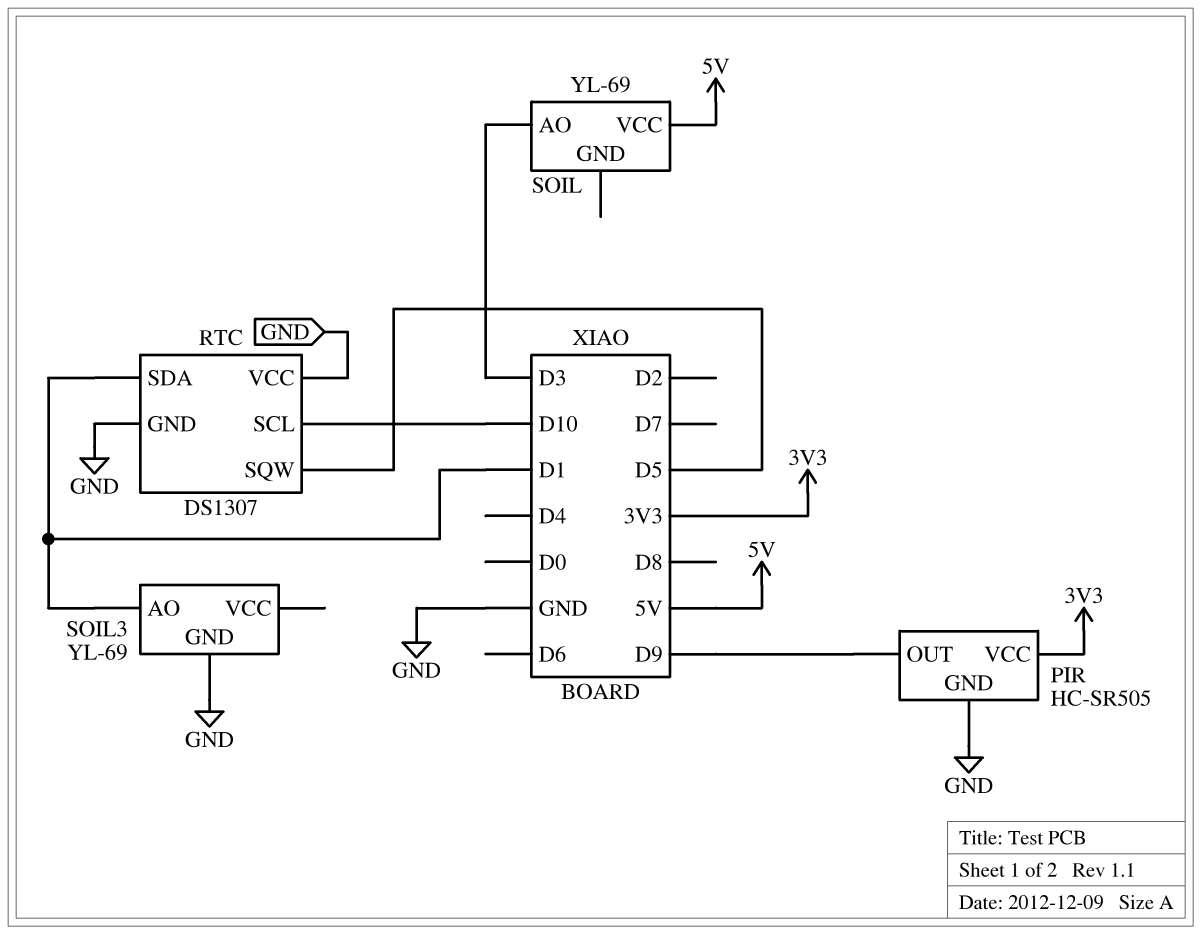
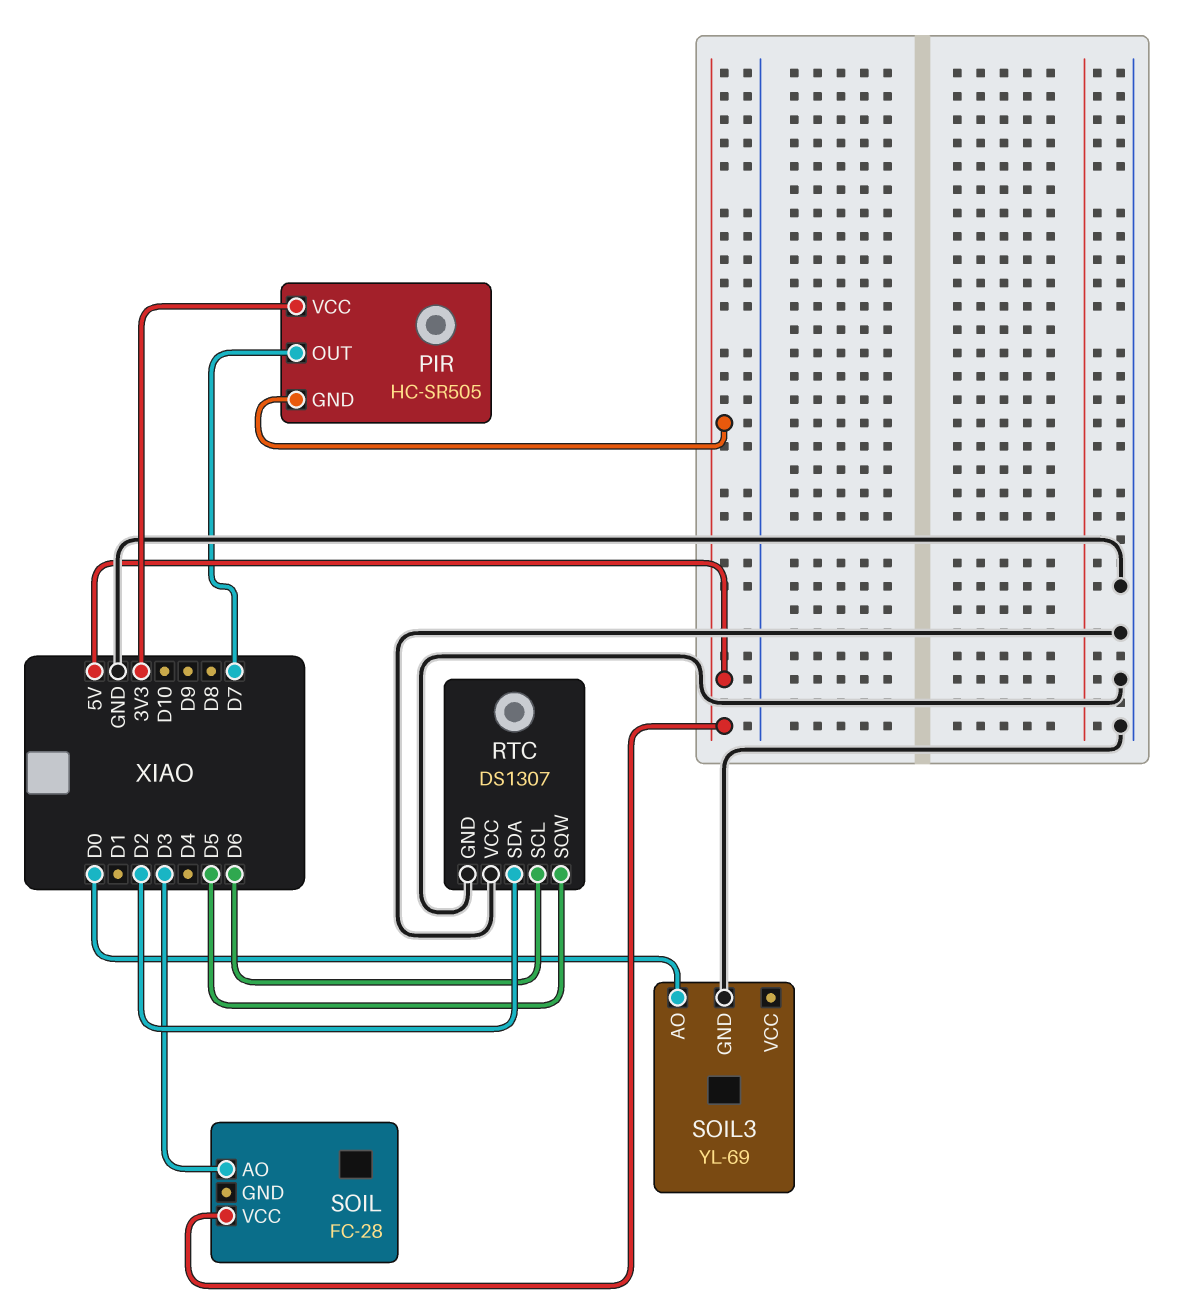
PIR pin GND: GND -> 5V
PIR pin OUT: D9 -> D7
RTC pin SCL: D10 -> D6
RTC pin SDA: D1 -> D2
SOIL: YL-69 -> FC-28
SOIL3 pin AO: D1 -> D0

